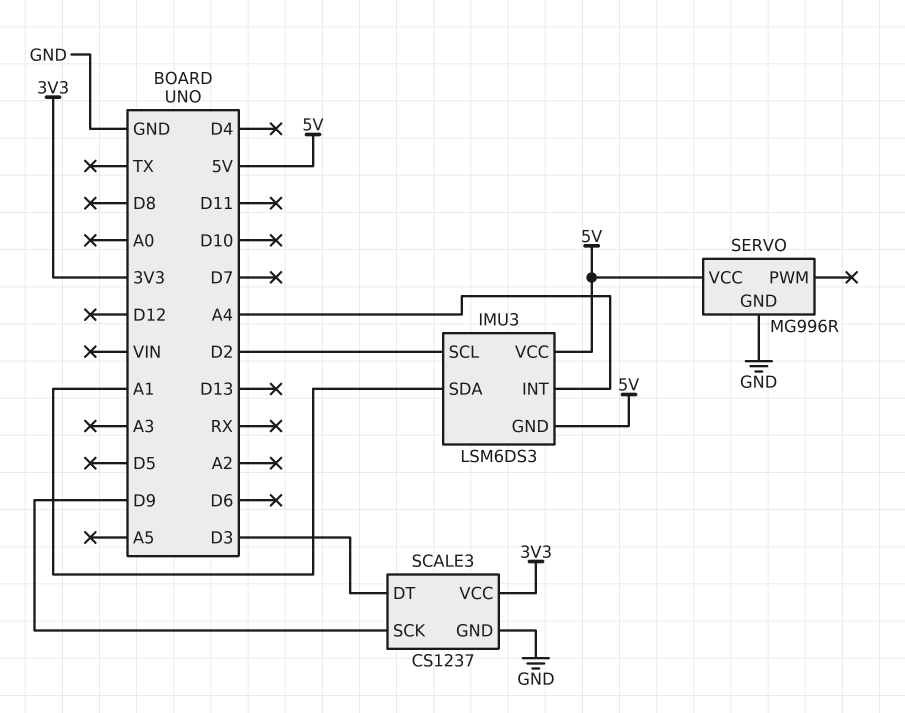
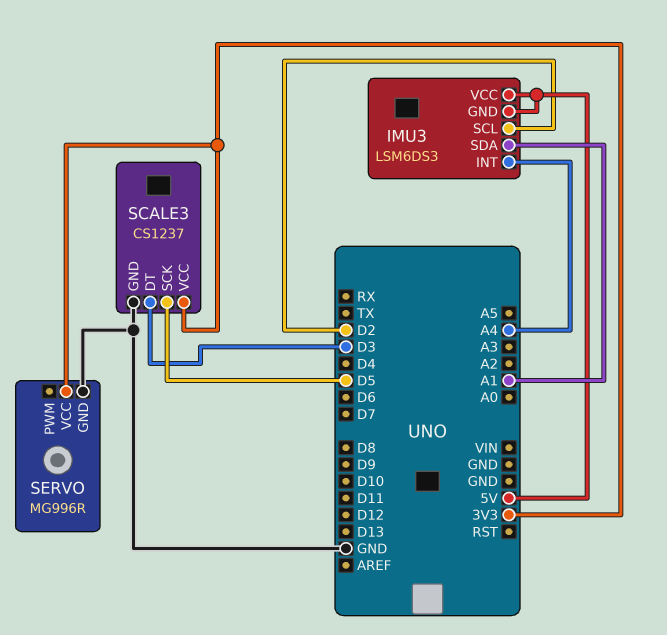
SCALE3 pin SCK: D9 -> D5
SERVO pin VCC: 5V -> 3V3

